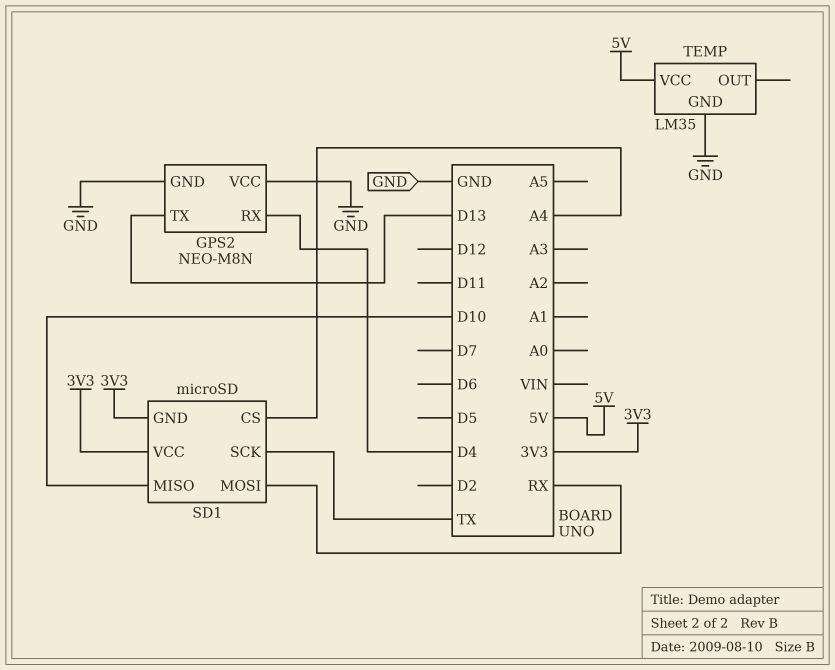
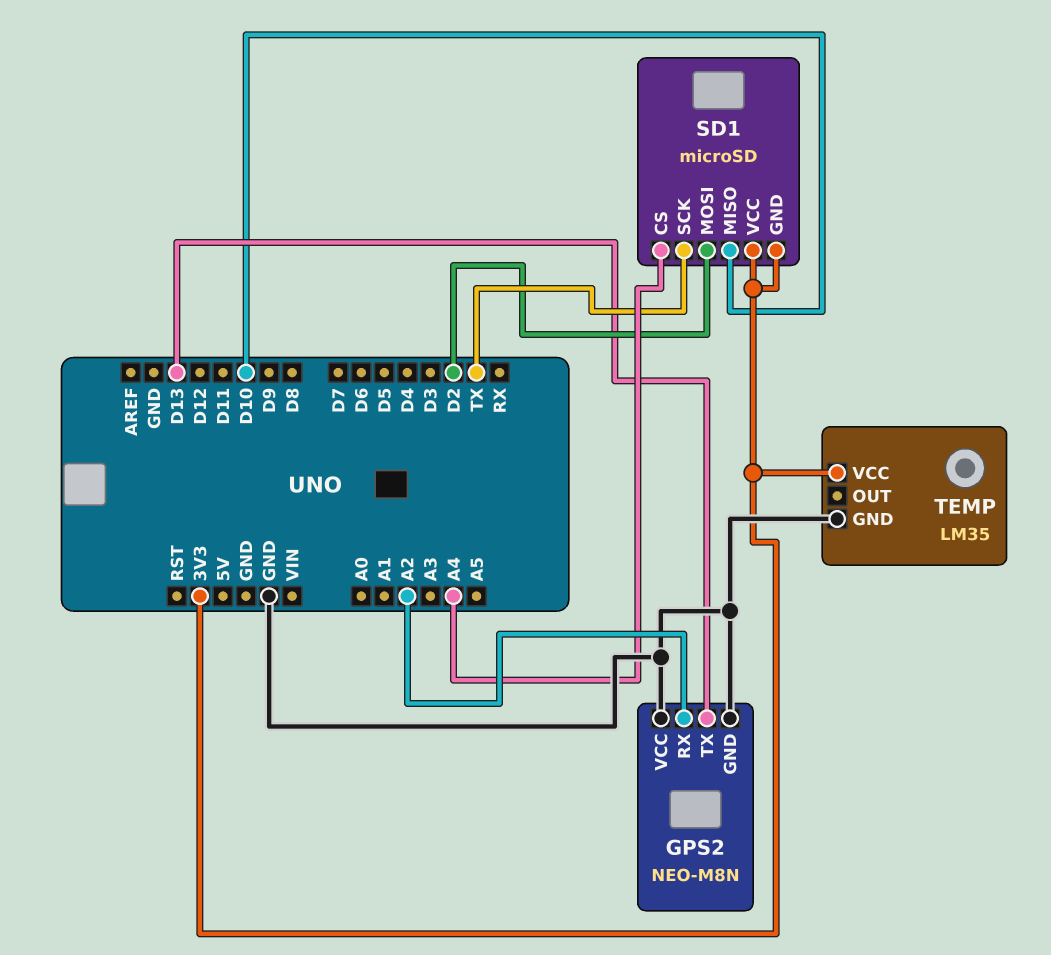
GPS2 pin RX: D4 -> A2
SD1 pin MOSI: RX -> D2
TEMP pin VCC: 5V -> 3V3

